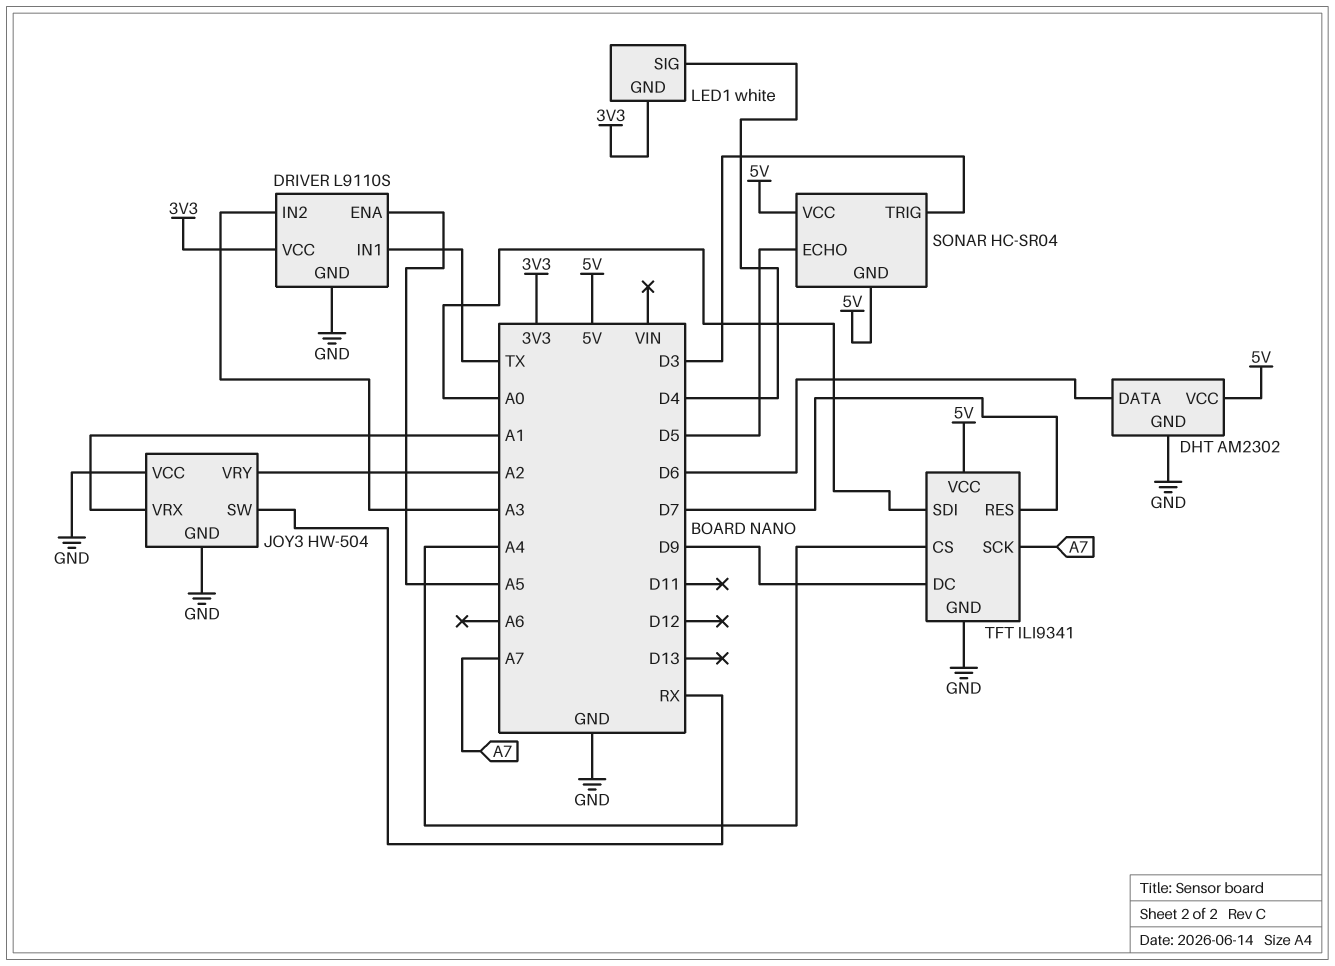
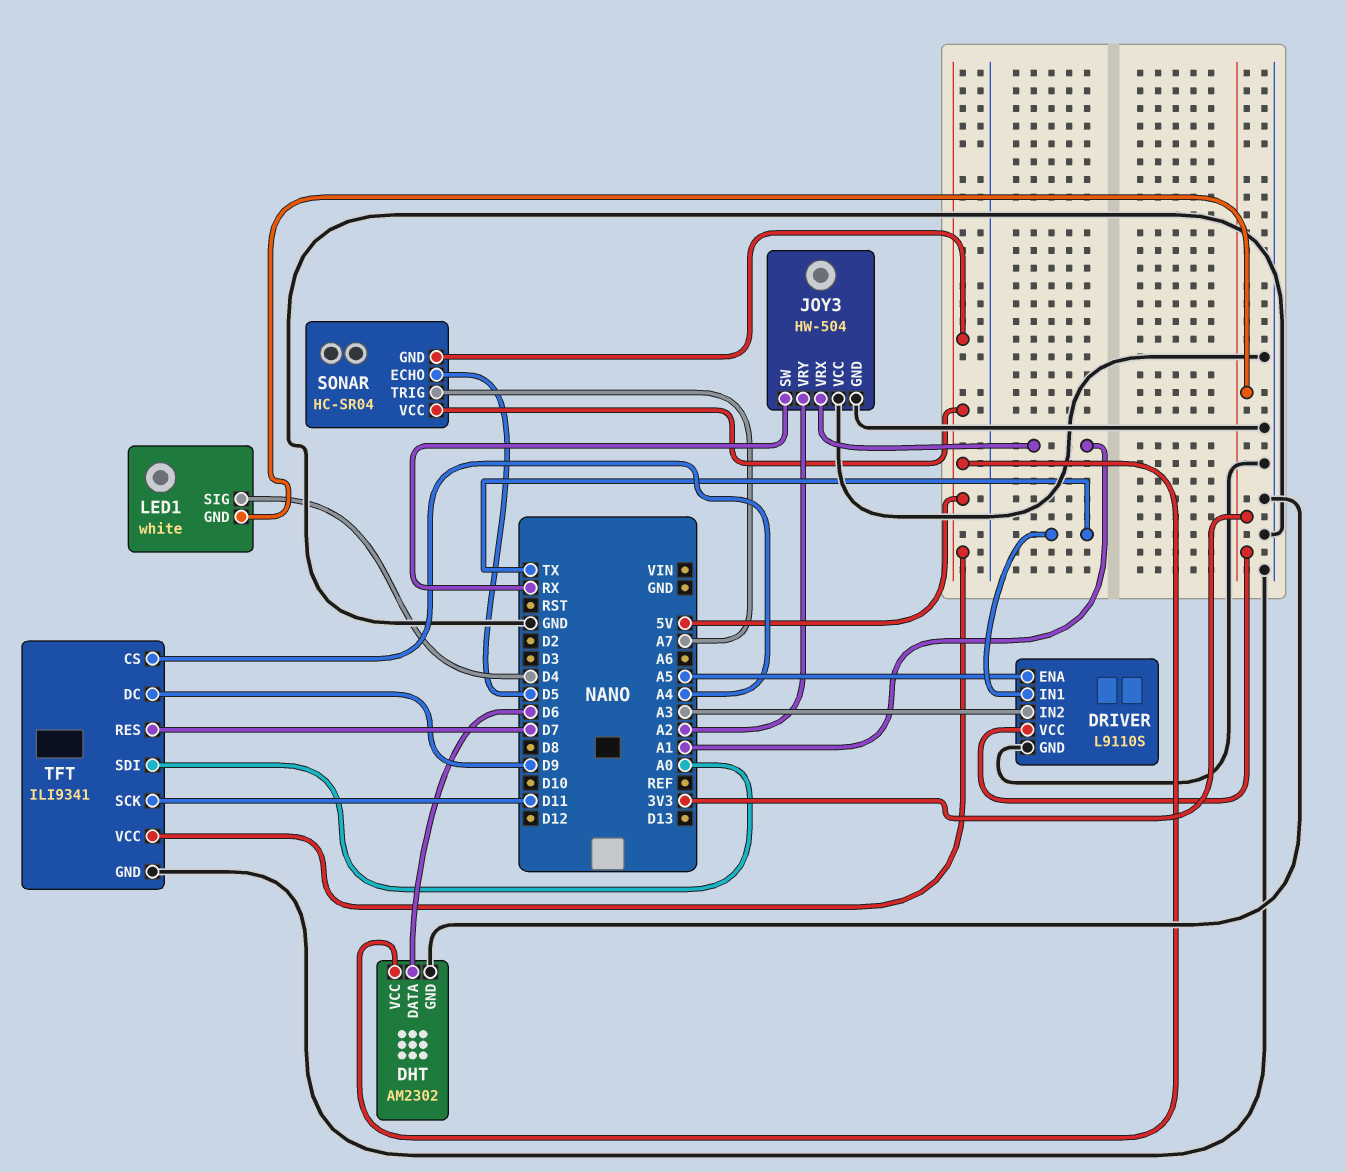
SONAR pin TRIG: D3 -> A7
TFT pin SCK: A7 -> D11

